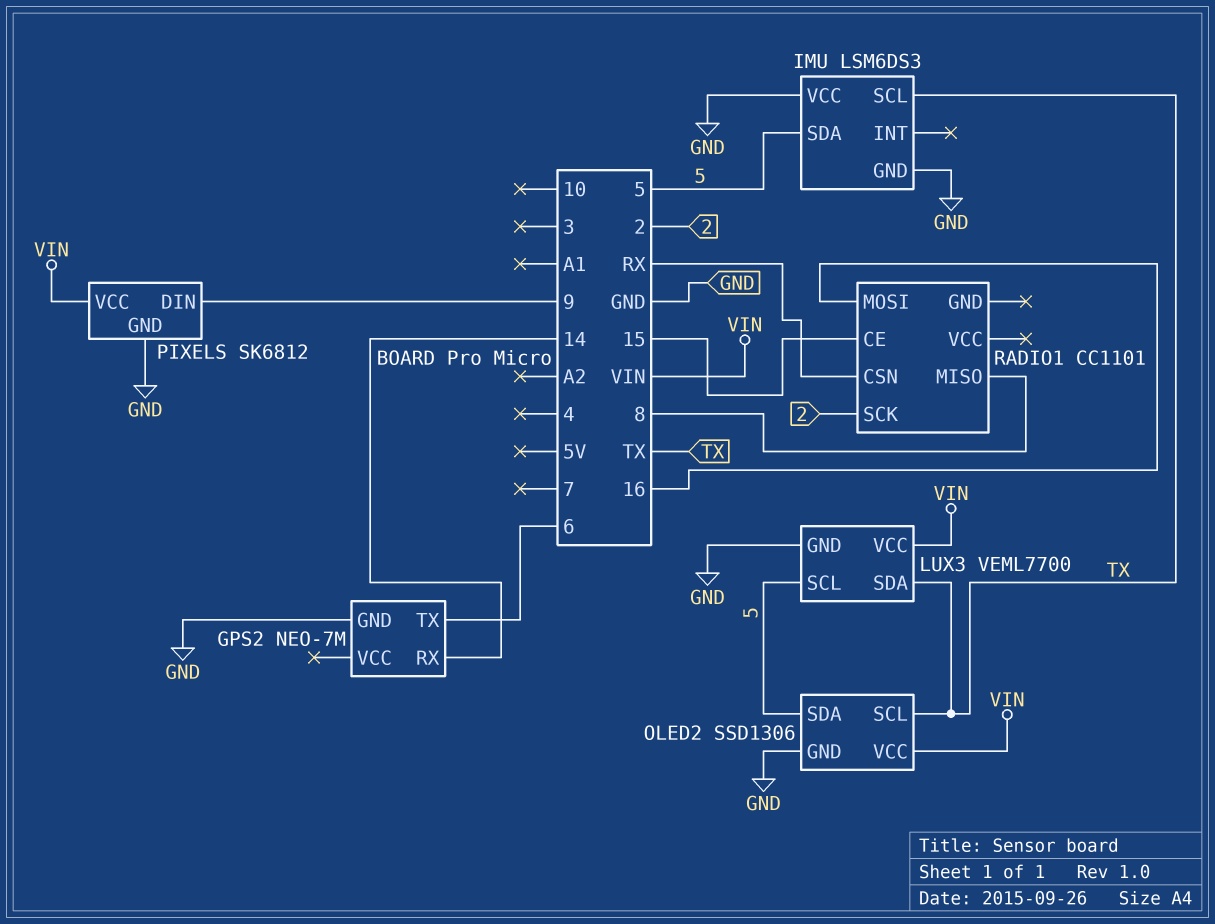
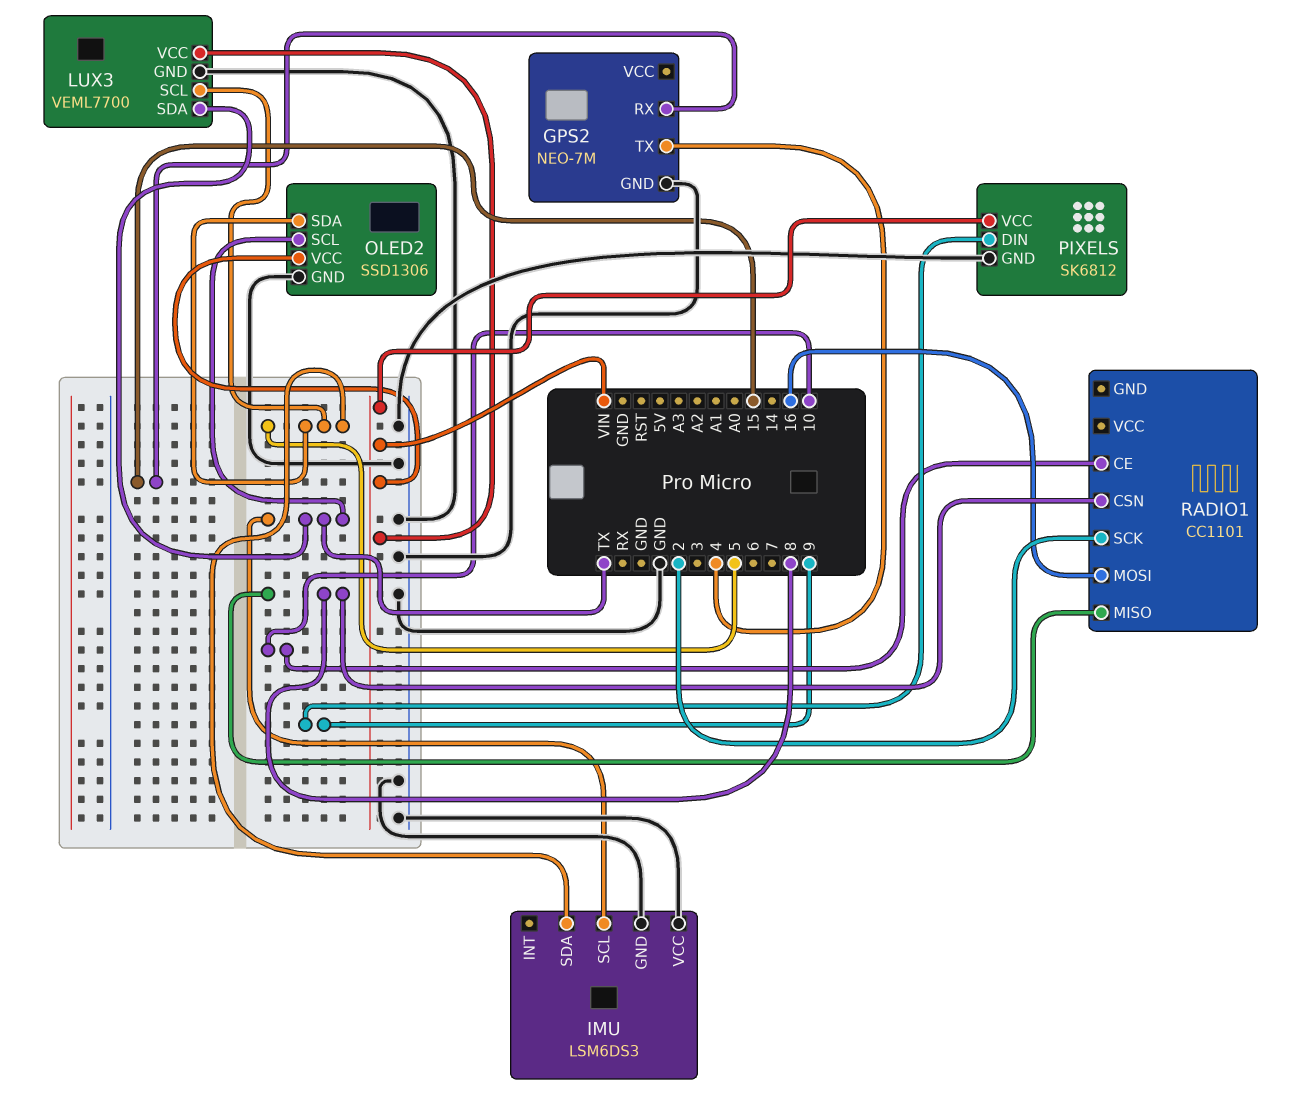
GPS2 pin RX: 14 -> 15
GPS2 pin TX: 6 -> 4
RADIO1 pin CE: 15 -> 10
RADIO1 pin CSN: RX -> 8

